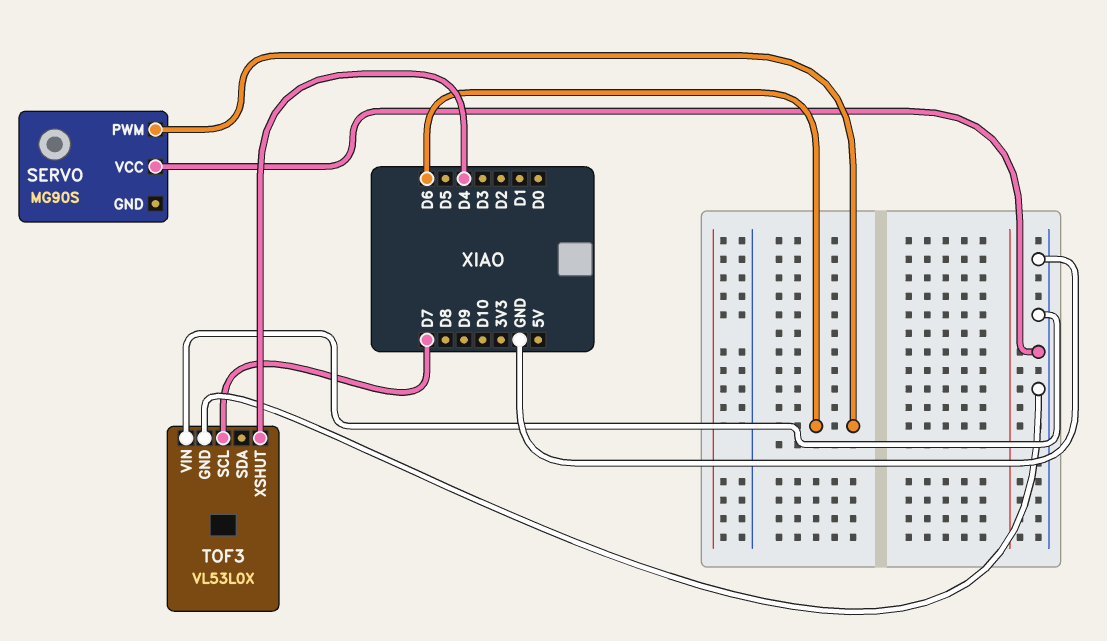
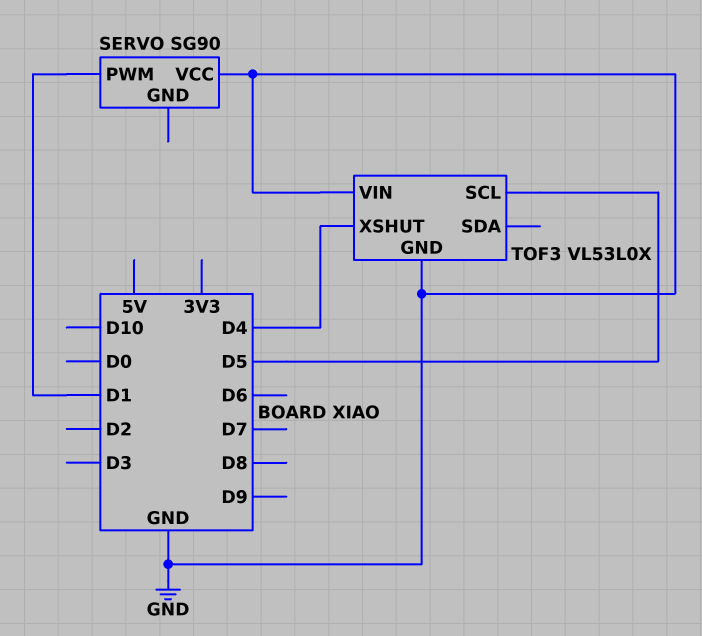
SERVO: MG90S -> SG90
SERVO pin PWM: D6 -> D1
TOF3 pin SCL: D7 -> D5

